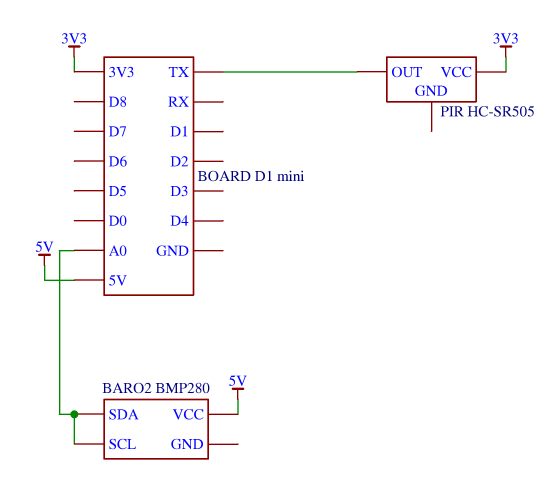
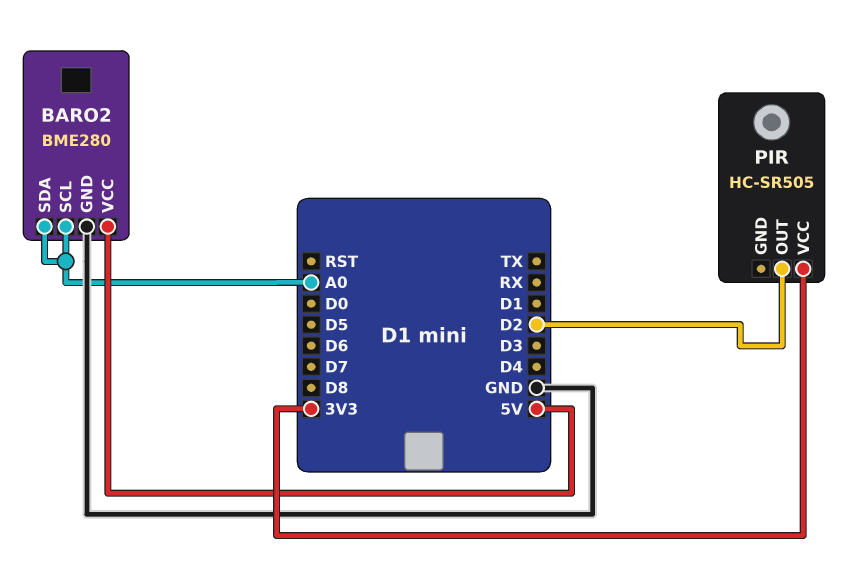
BARO2: BMP280 -> BME280
BARO2 pin GND: none -> GND
PIR pin OUT: TX -> D2

